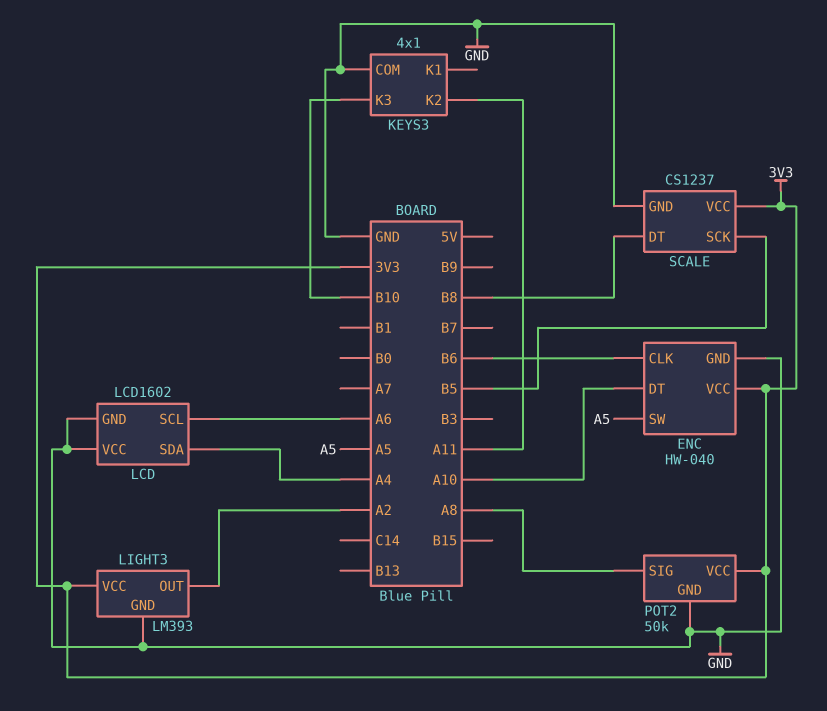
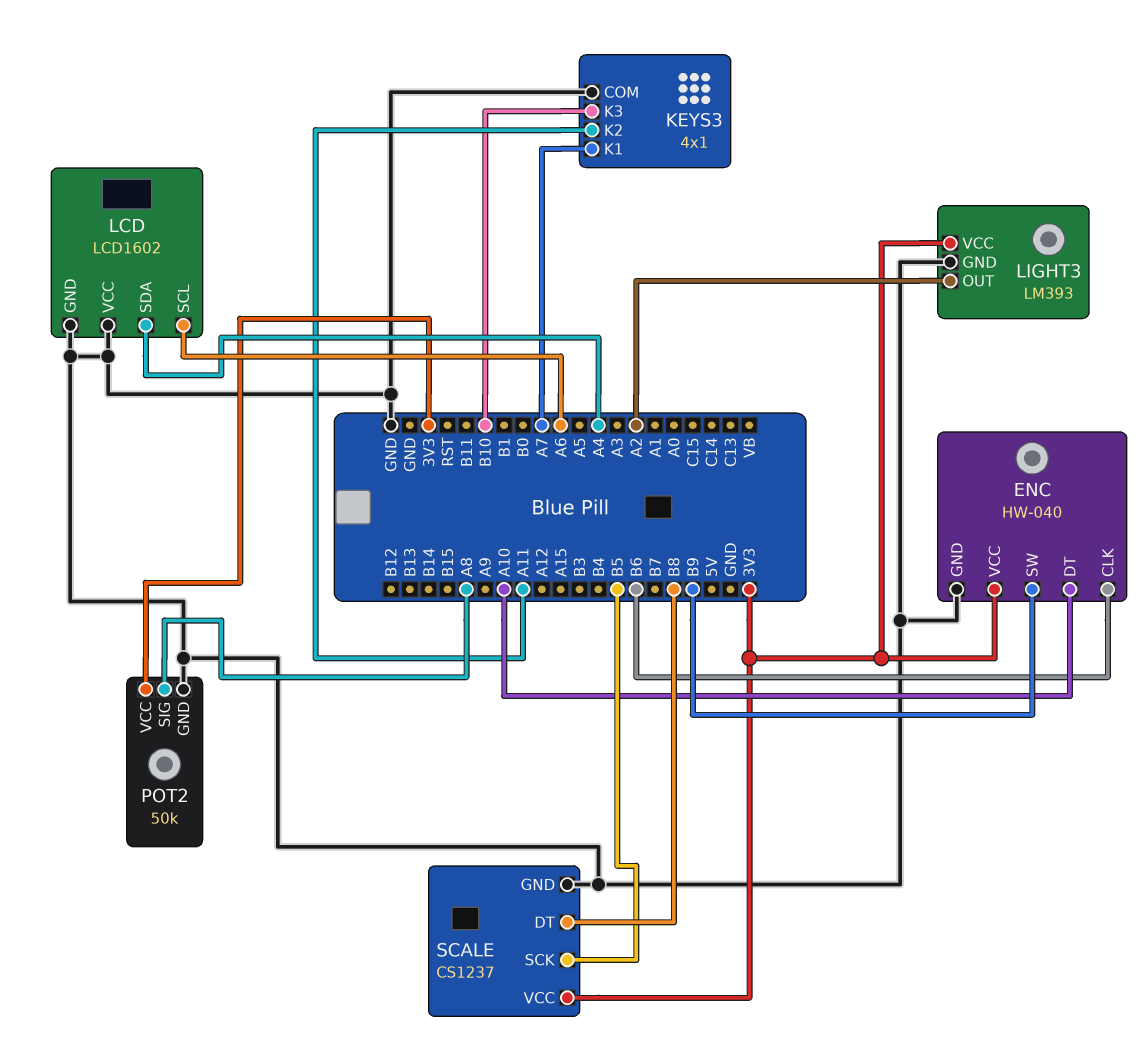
ENC pin SW: A5 -> B9
KEYS3 pin K1: none -> A7

